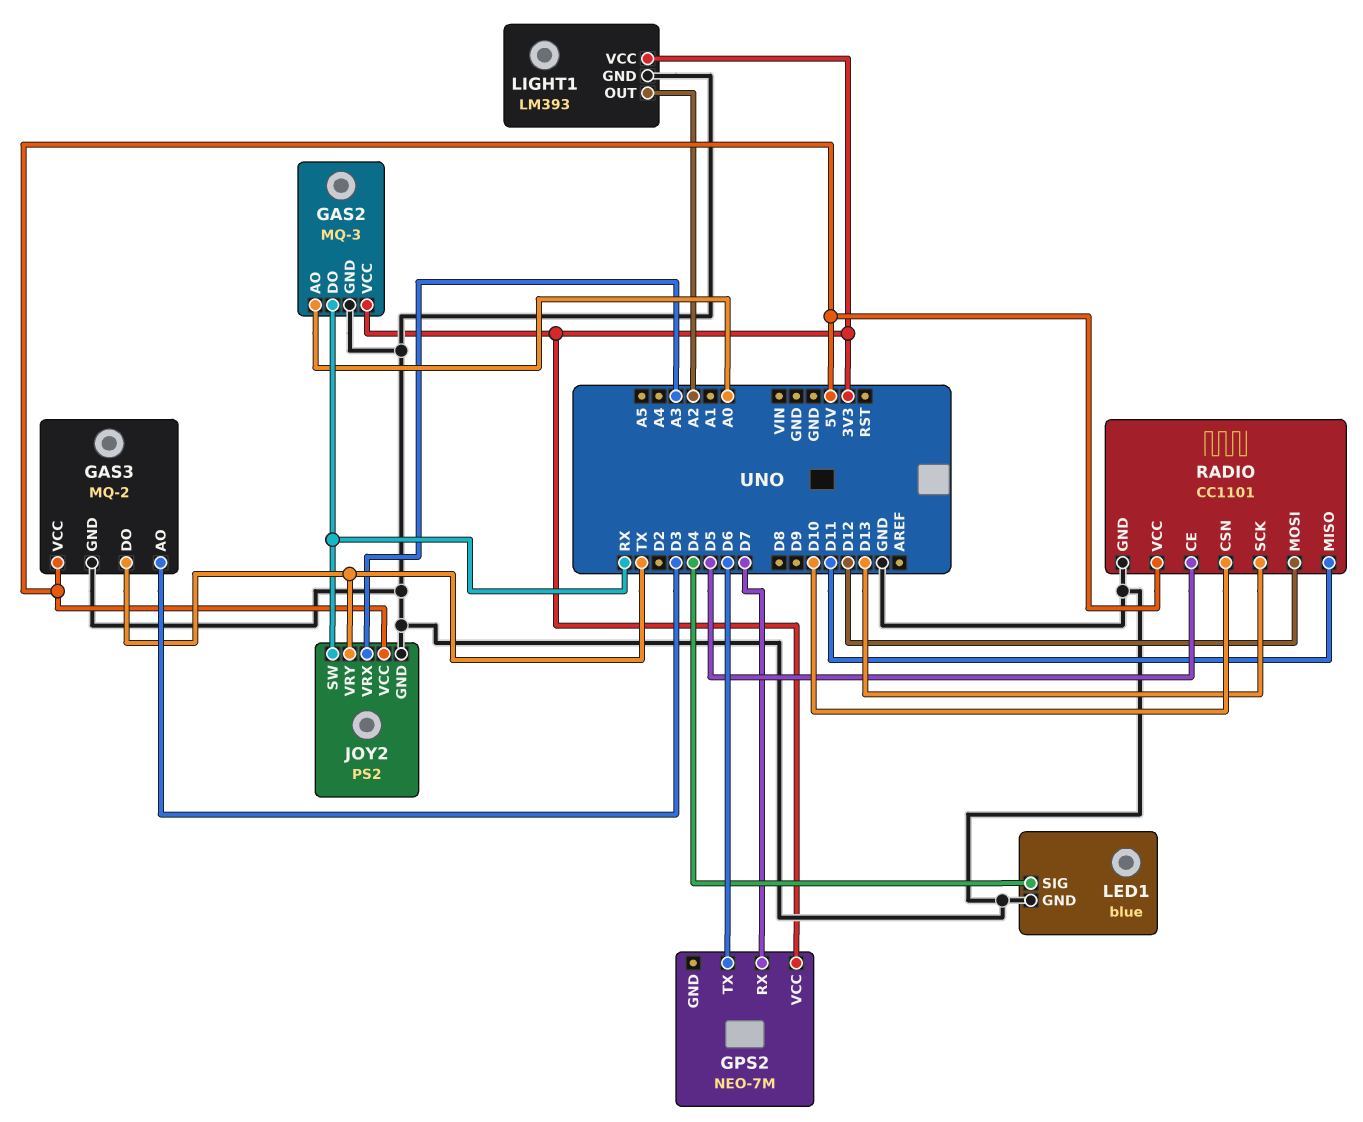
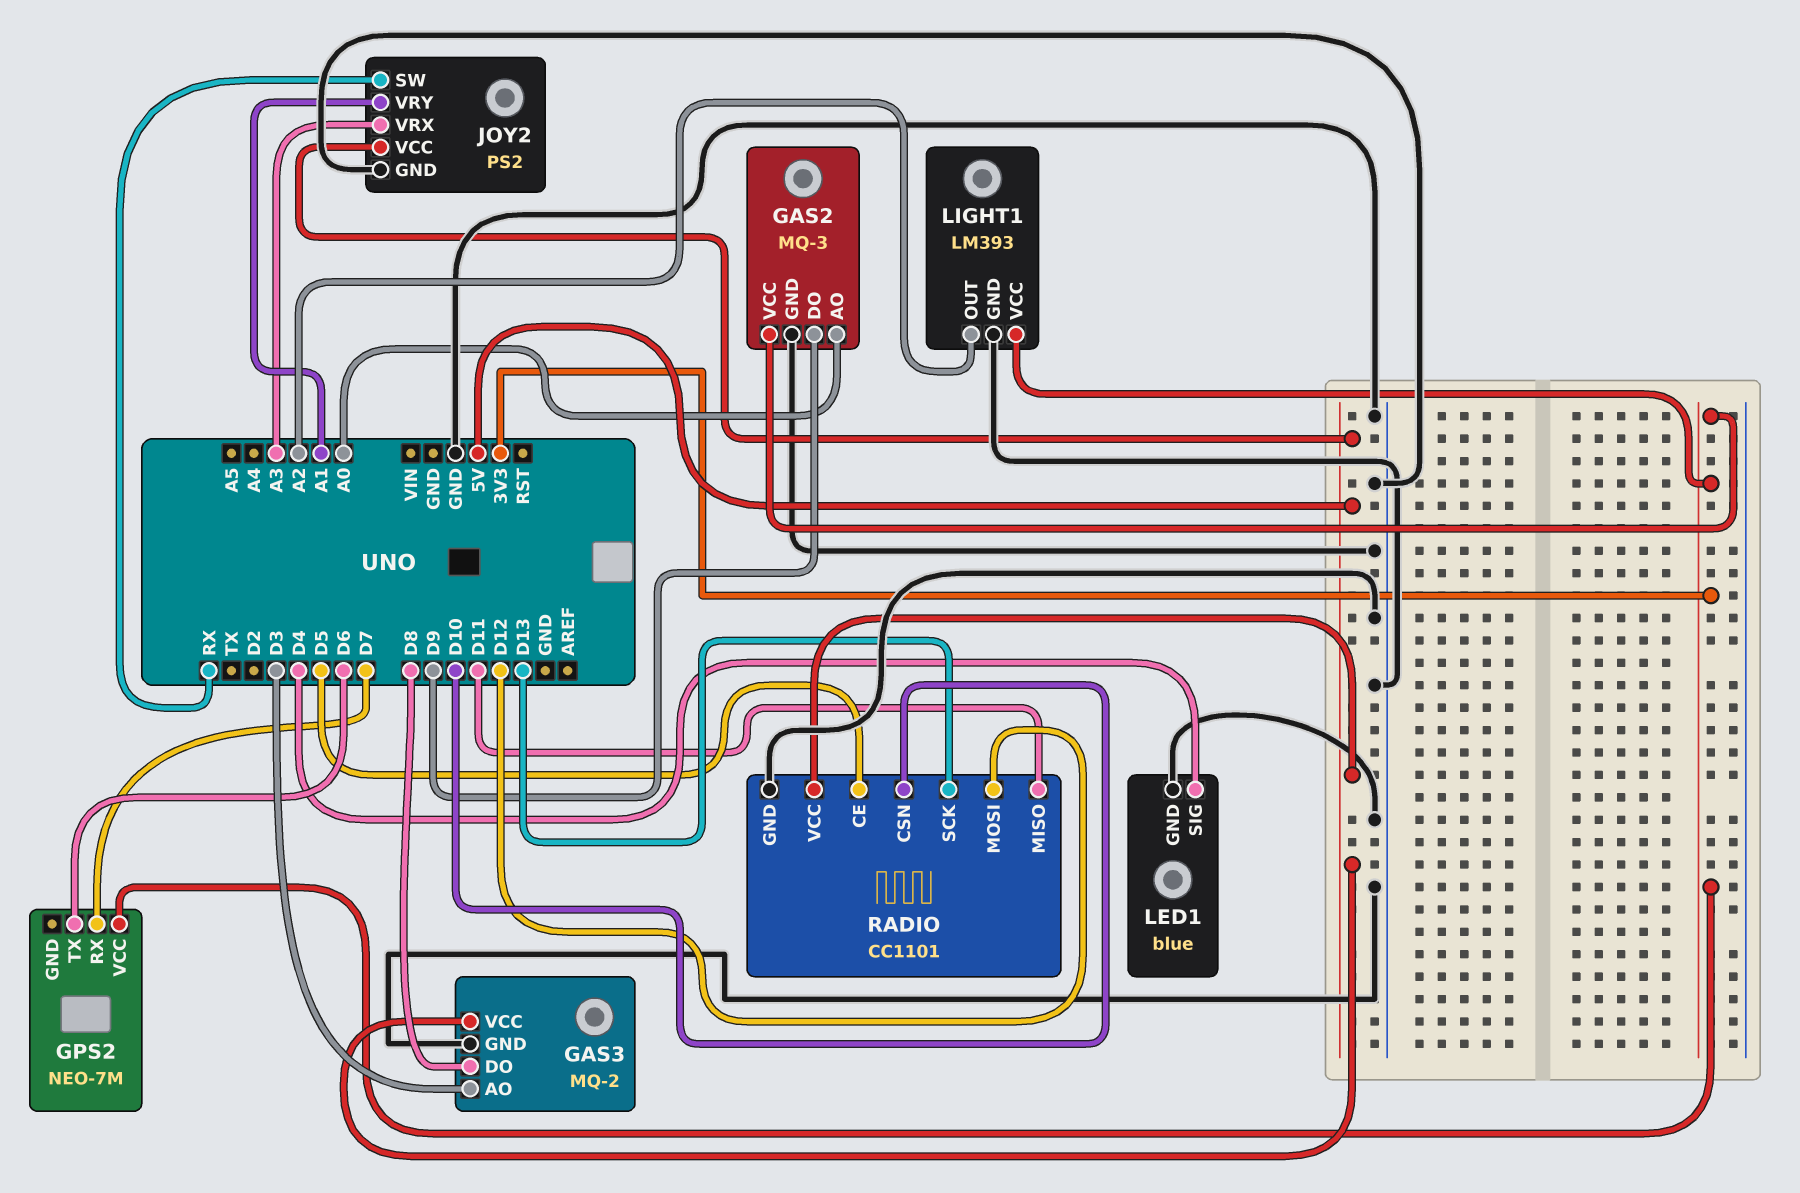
GAS2 pin DO: RX -> D9
GAS3 pin DO: TX -> D8
JOY2 pin VRY: TX -> A1

